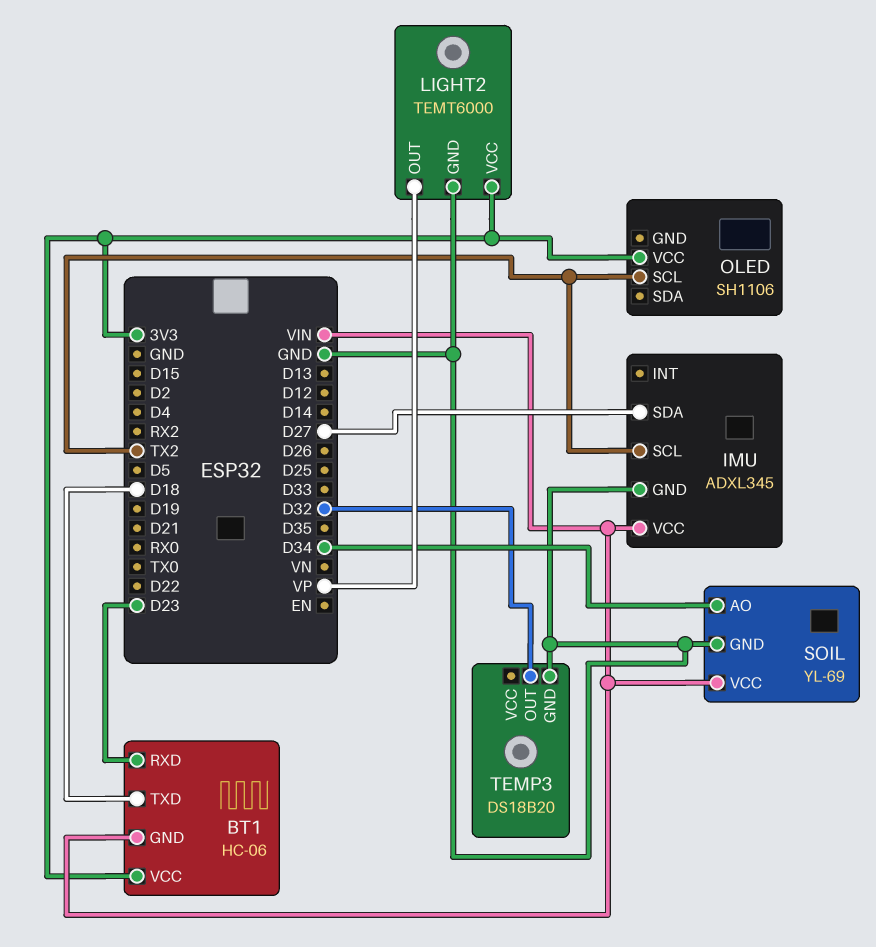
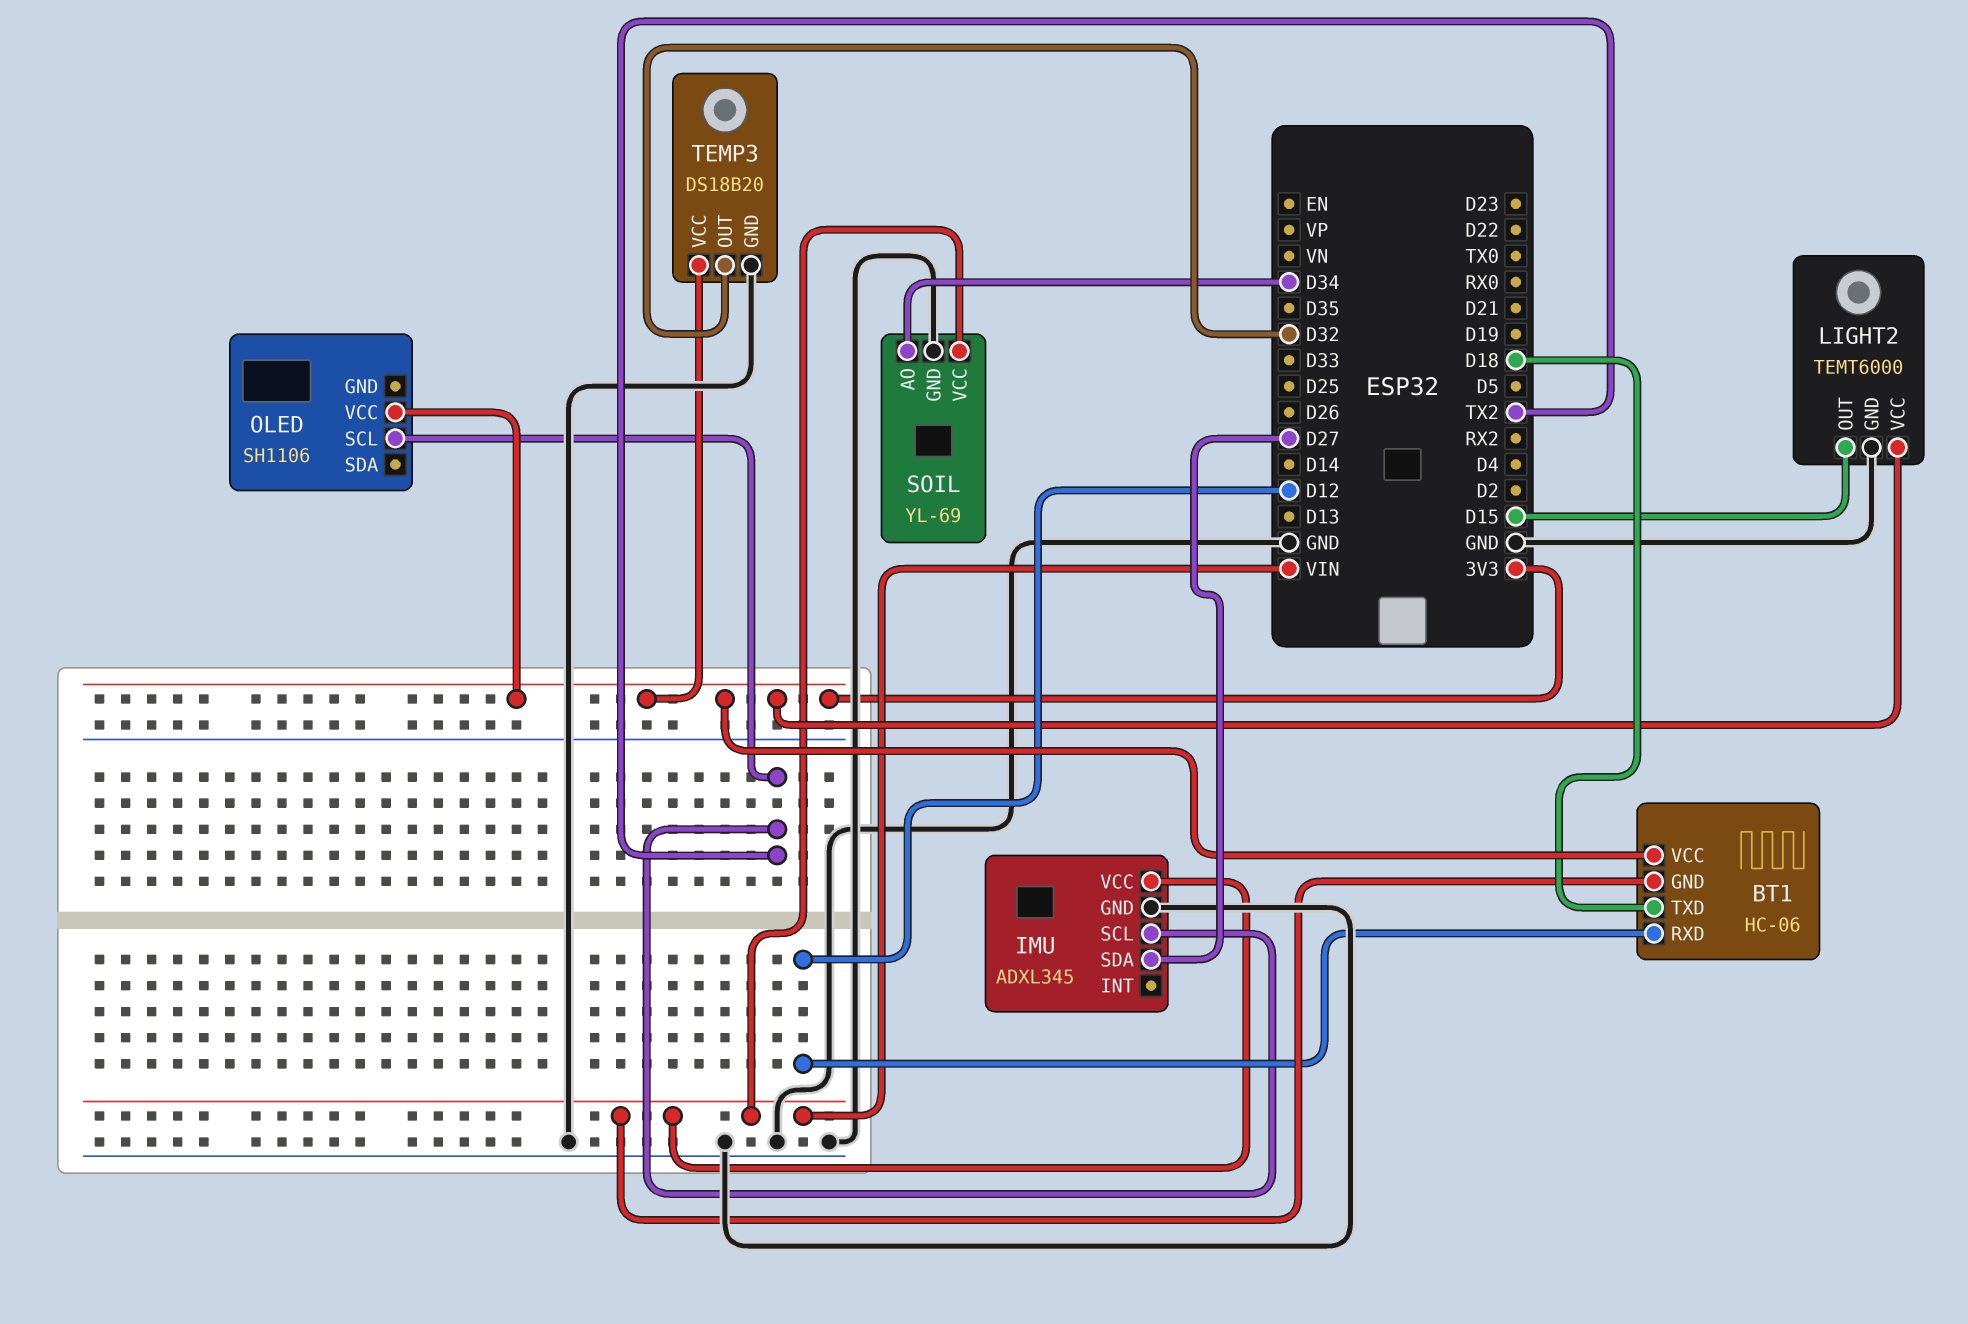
BT1 pin RXD: D23 -> D12
LIGHT2 pin OUT: VP -> D15
TEMP3 pin VCC: none -> 3V3

